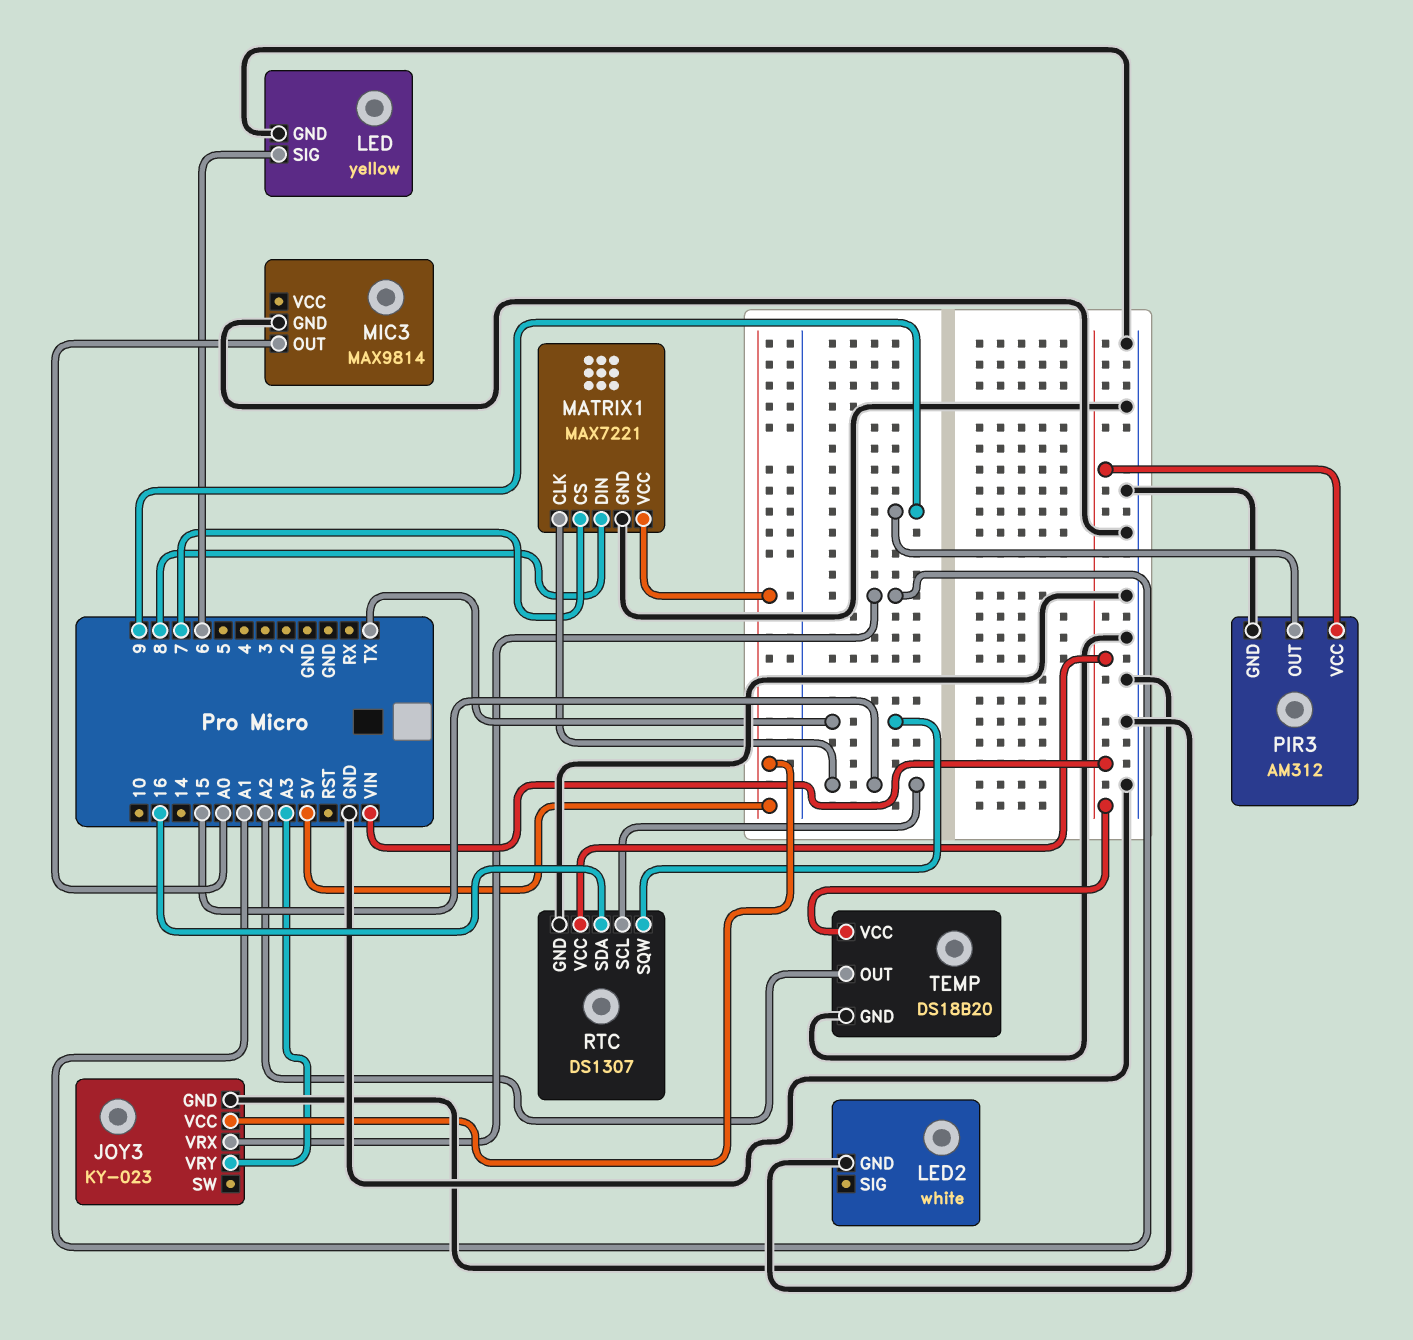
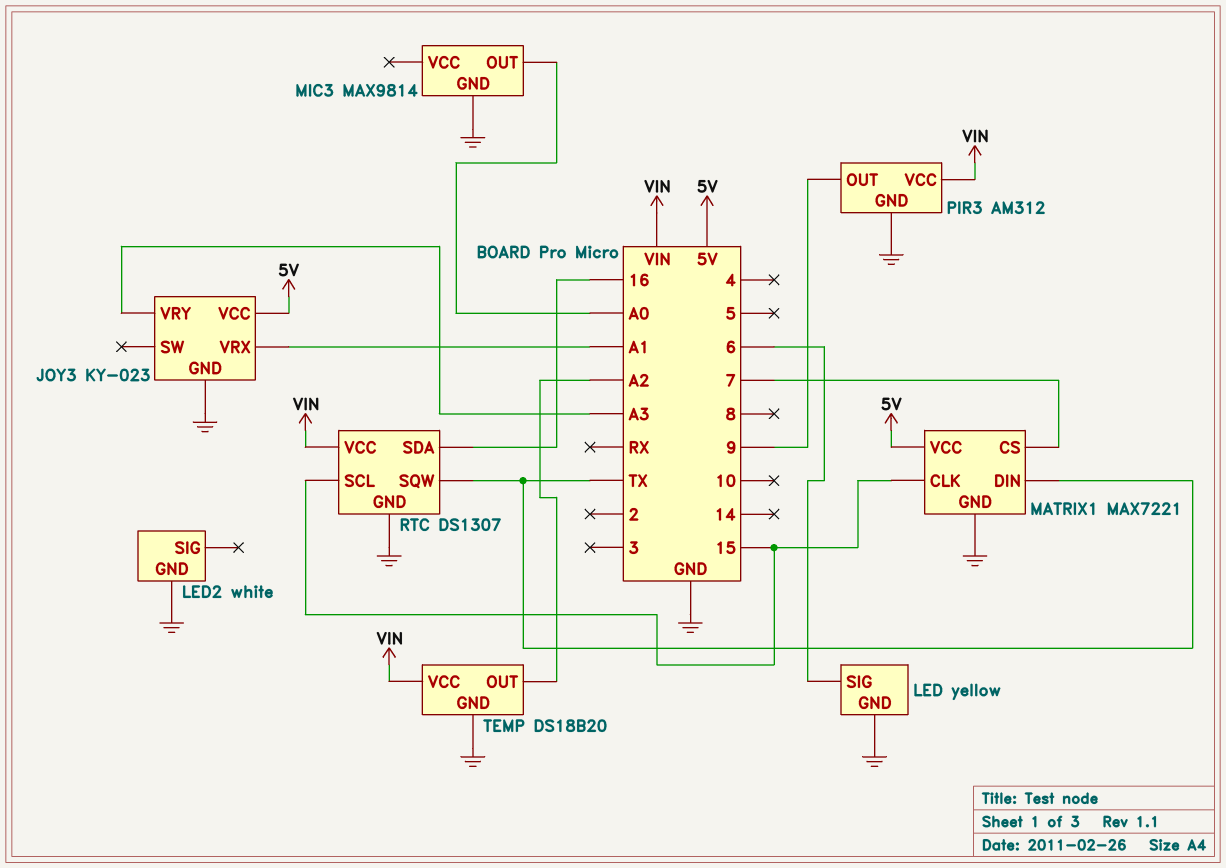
MATRIX1 pin DIN: 8 -> TX

